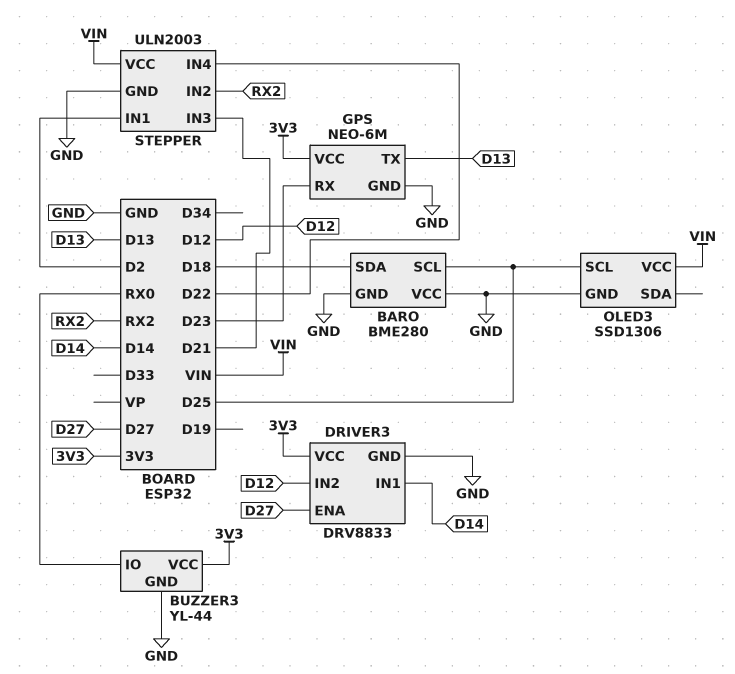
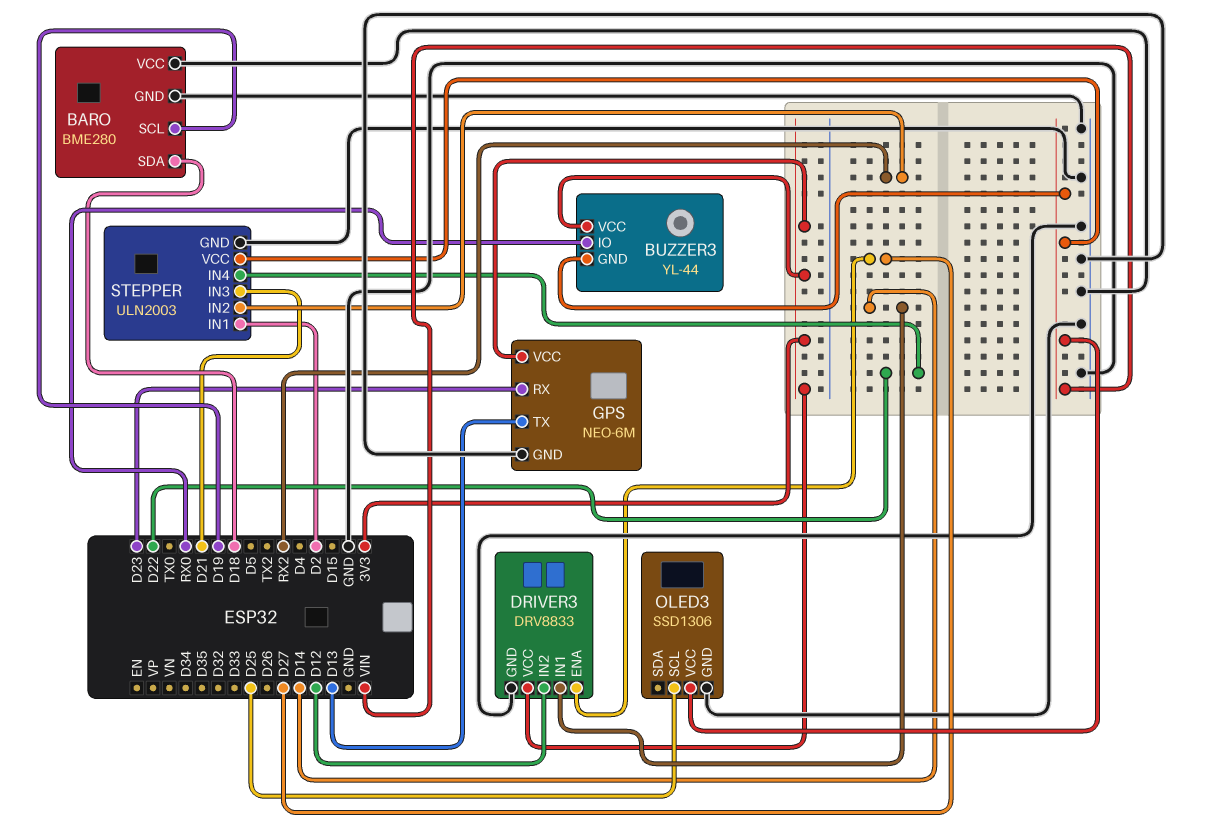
BARO pin SCL: D25 -> D19
BUZZER3 pin GND: GND -> VIN

